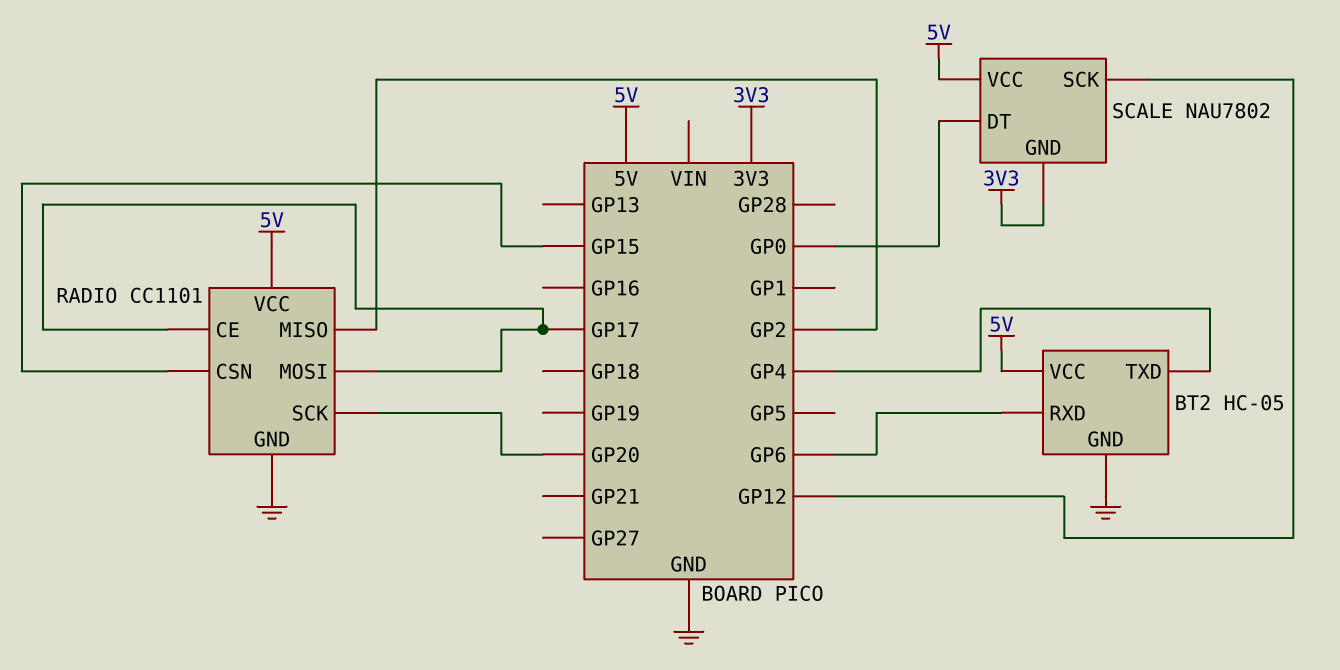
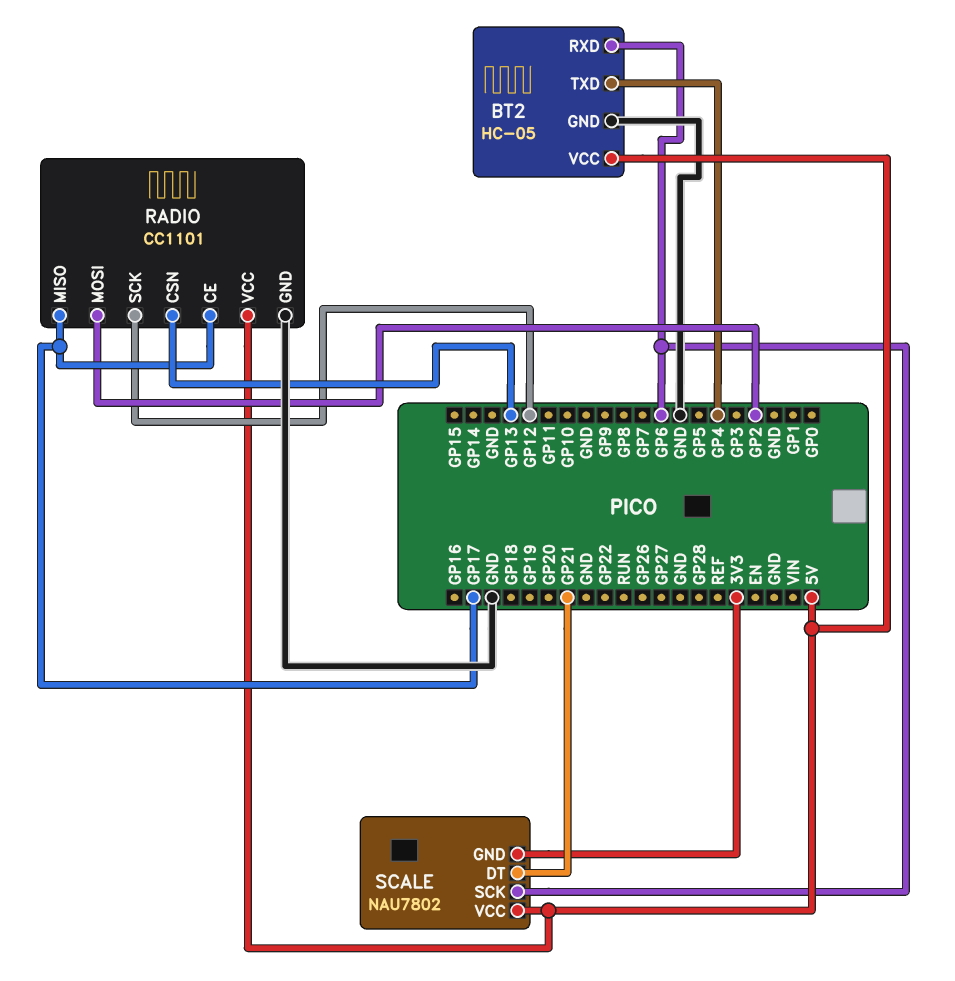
RADIO pin CSN: GP15 -> GP13
RADIO pin MISO: GP2 -> GP17
RADIO pin MOSI: GP17 -> GP2
RADIO pin SCK: GP20 -> GP12
SCALE pin DT: GP0 -> GP21
SCALE pin SCK: GP12 -> GP6

